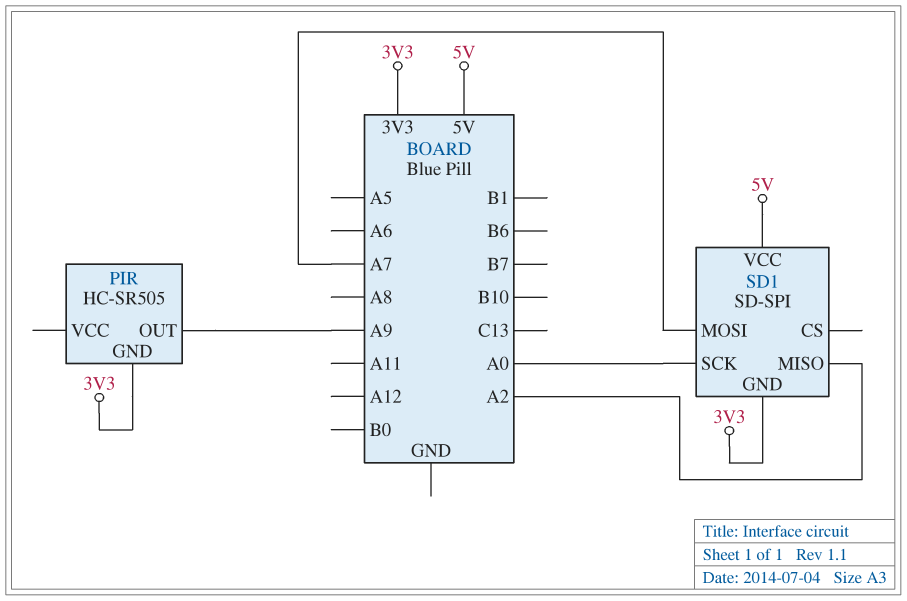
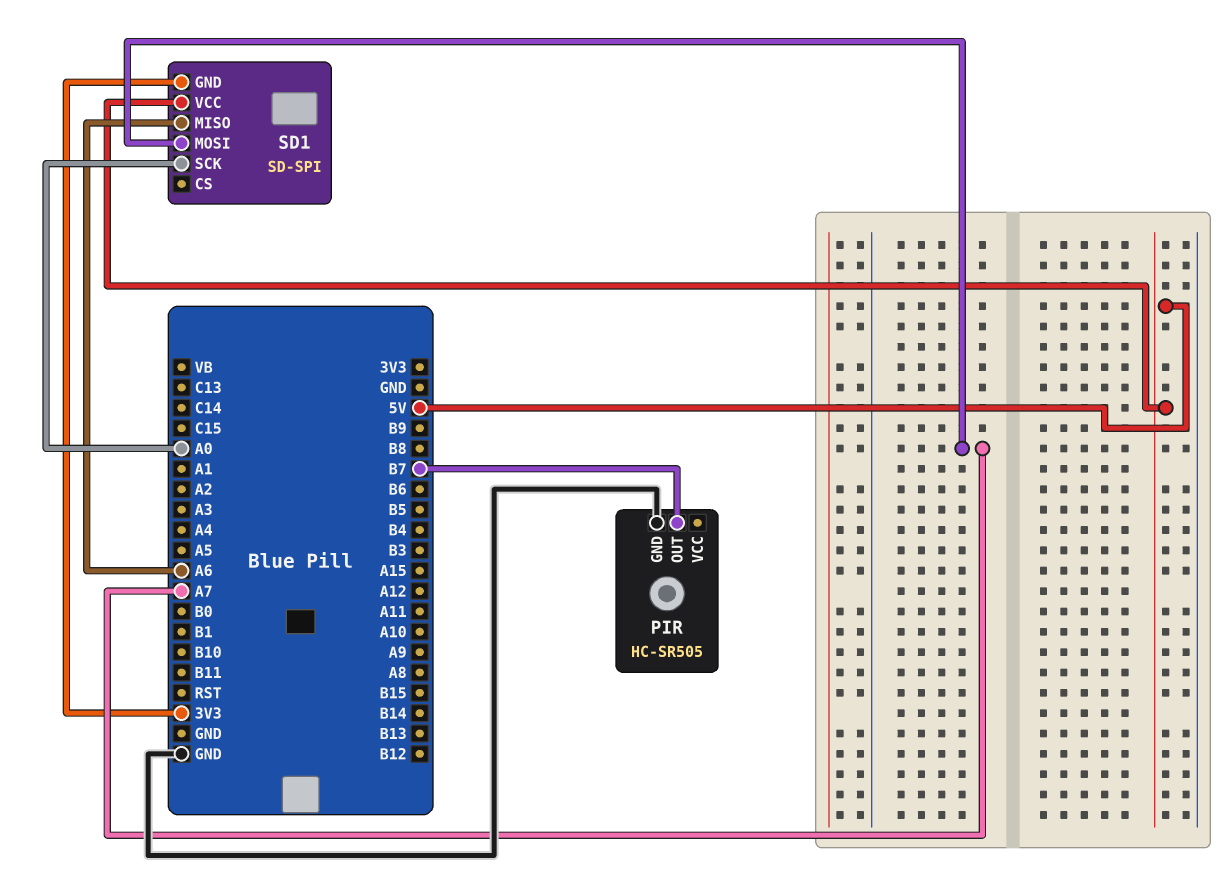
PIR pin GND: 3V3 -> GND
PIR pin OUT: A9 -> B7
SD1 pin MISO: A2 -> A6

